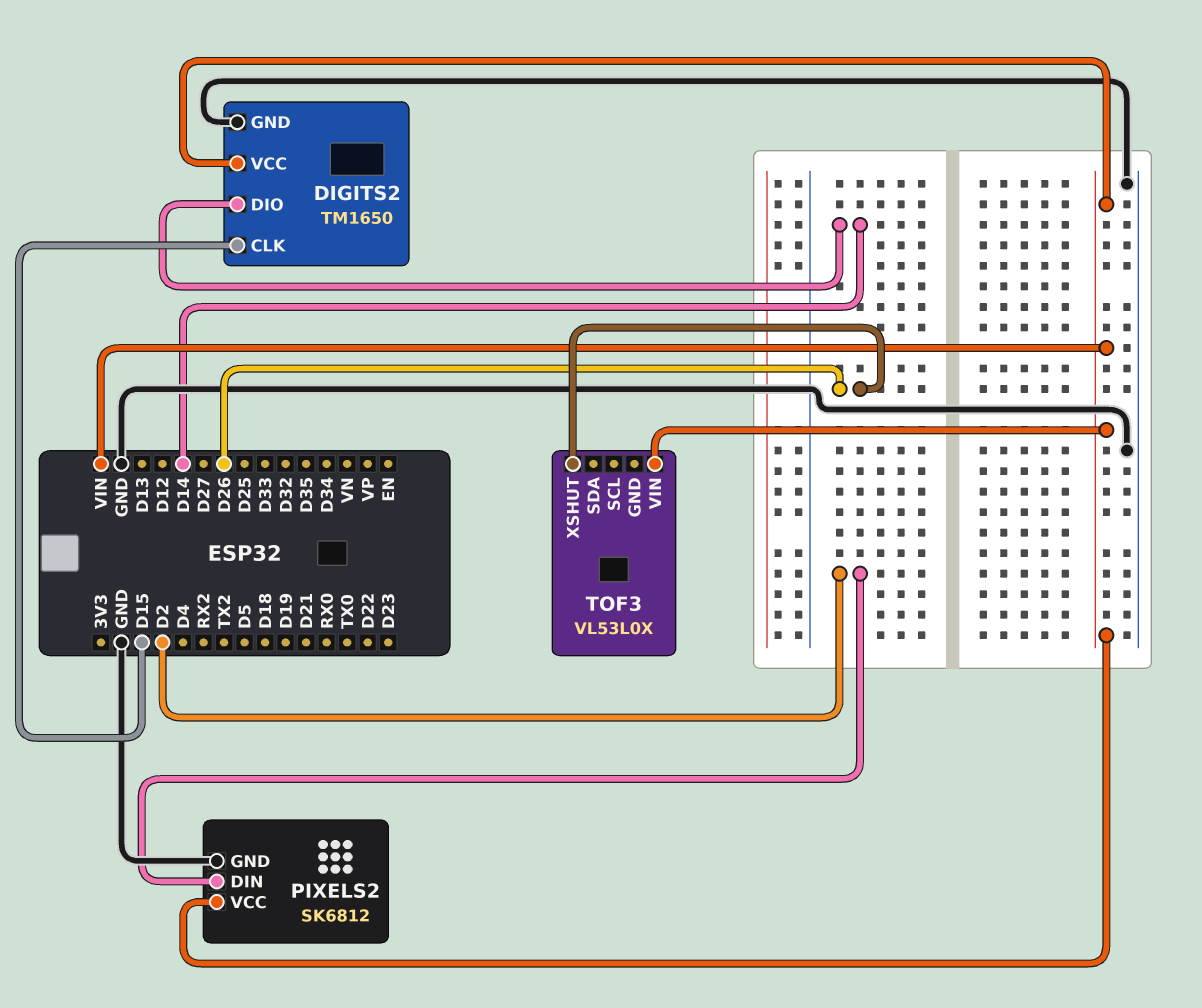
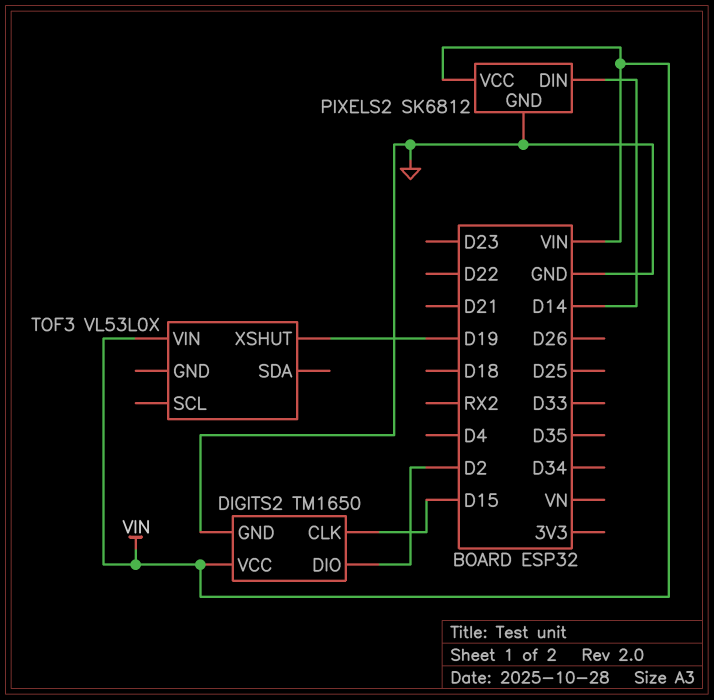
DIGITS2 pin DIO: D14 -> D2
PIXELS2 pin DIN: D2 -> D14
TOF3 pin XSHUT: D26 -> D19

